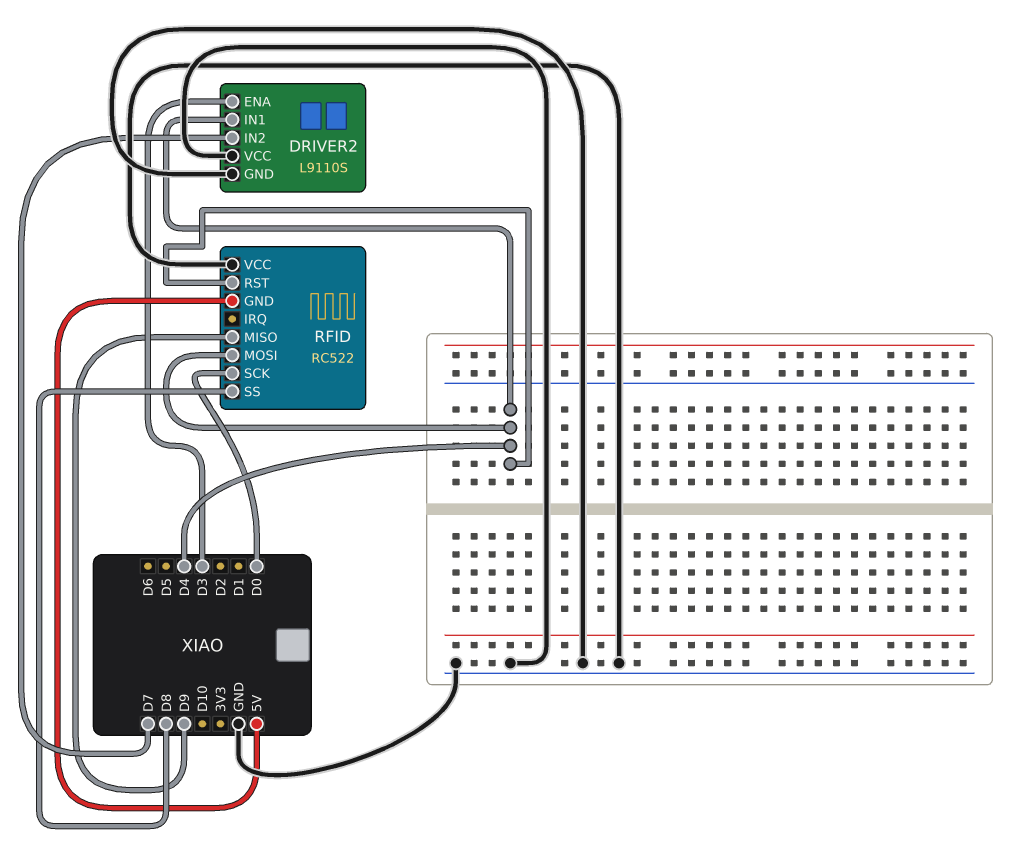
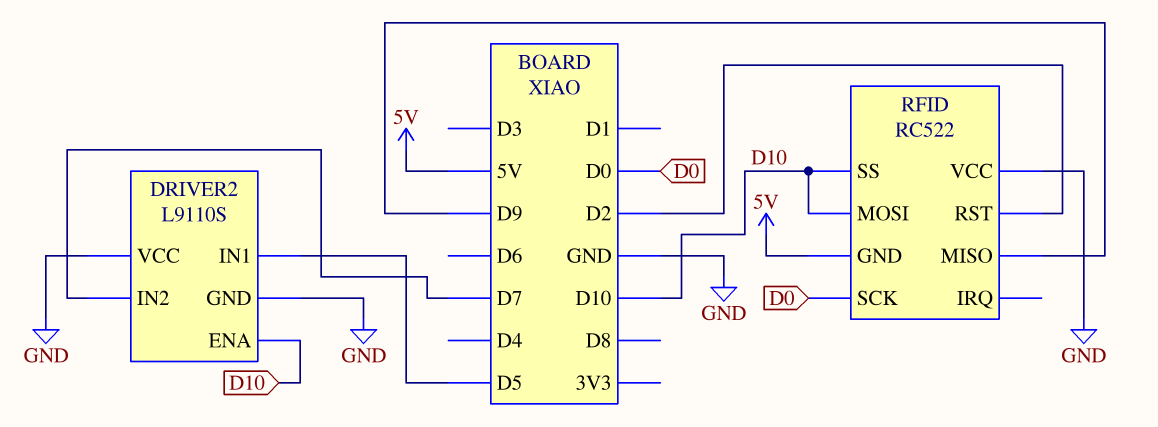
DRIVER2 pin ENA: D3 -> D10
DRIVER2 pin IN1: D4 -> D5
RFID pin MOSI: D4 -> D10
RFID pin RST: D4 -> D2
RFID pin SS: D8 -> D10

